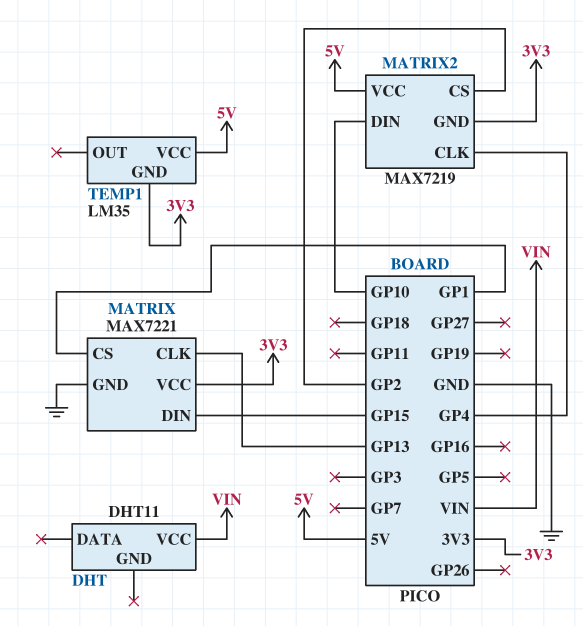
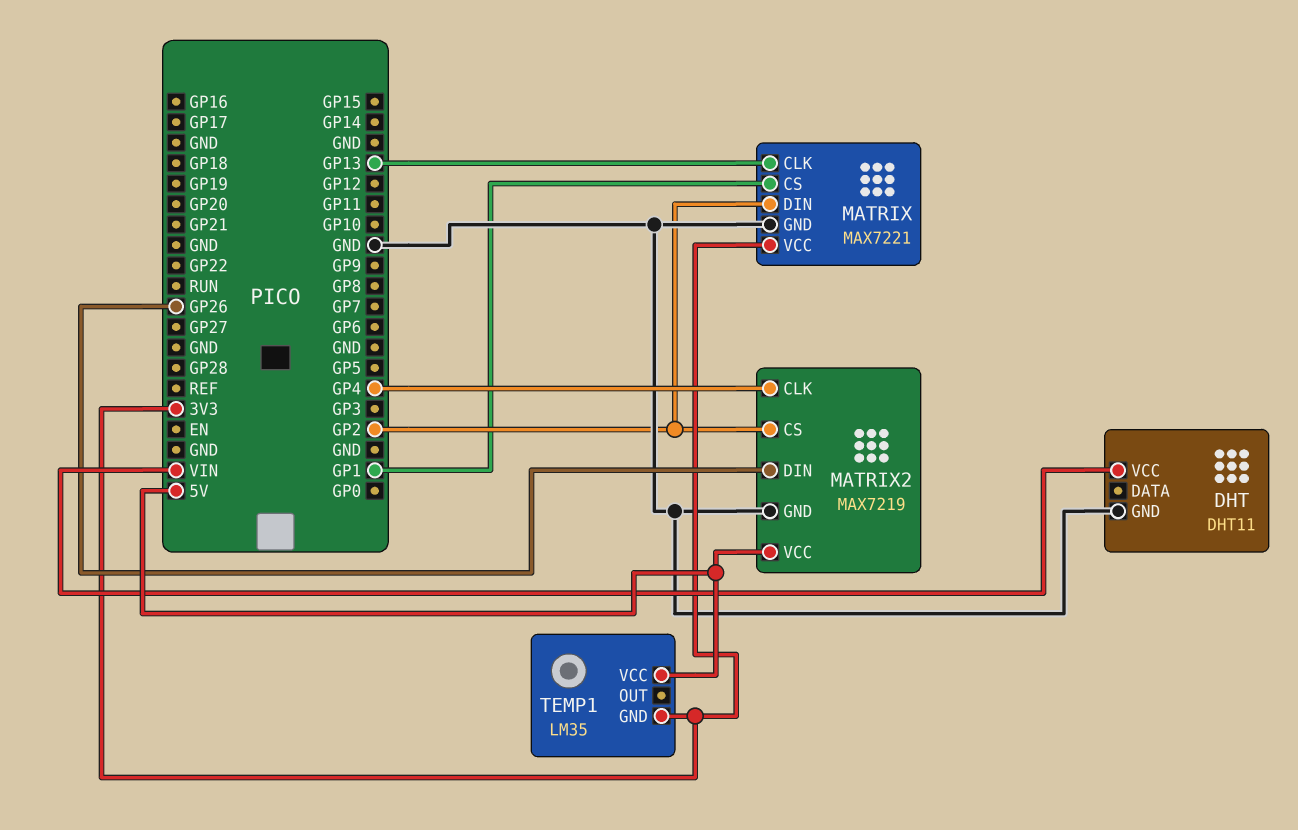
DHT pin GND: none -> GND
MATRIX pin DIN: GP15 -> GP2
MATRIX2 pin DIN: GP10 -> GP26
MATRIX2 pin GND: 3V3 -> GND

